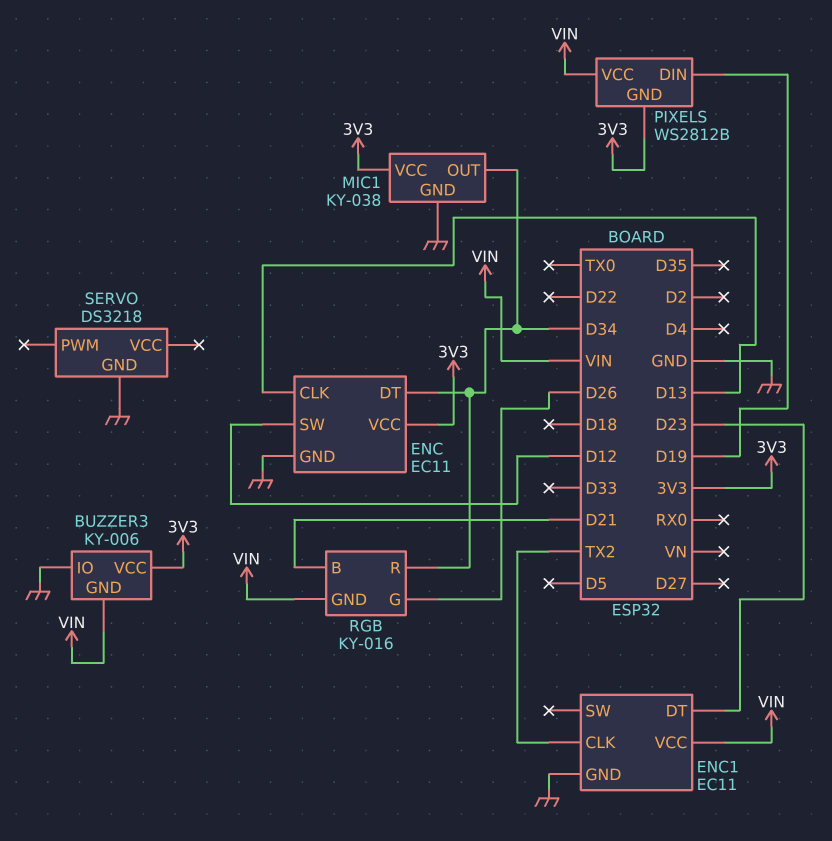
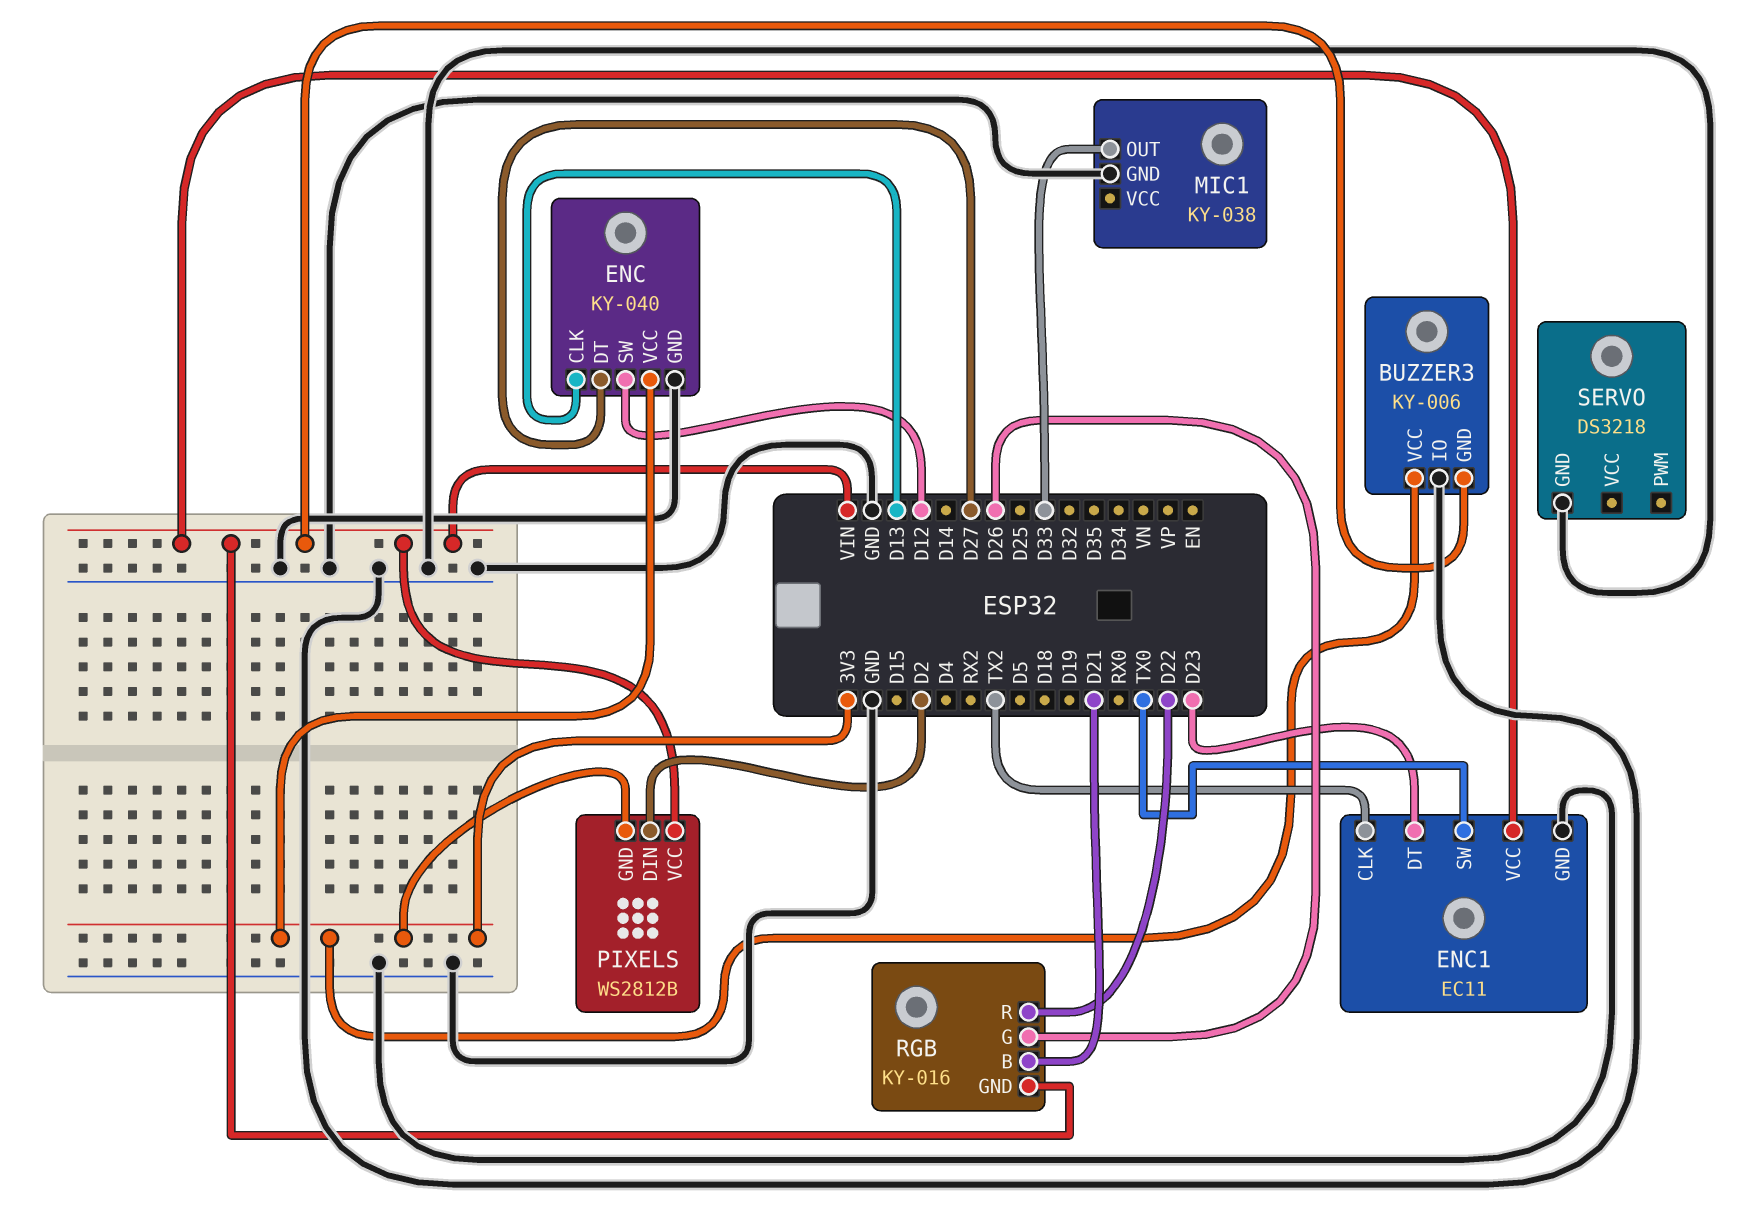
ENC: EC11 -> KY-040
ENC pin DT: D34 -> D27
ENC1 pin SW: none -> TX0
MIC1 pin OUT: D34 -> D33
MIC1 pin VCC: 3V3 -> none
PIXELS pin DIN: D19 -> D2
RGB pin R: D34 -> D22

